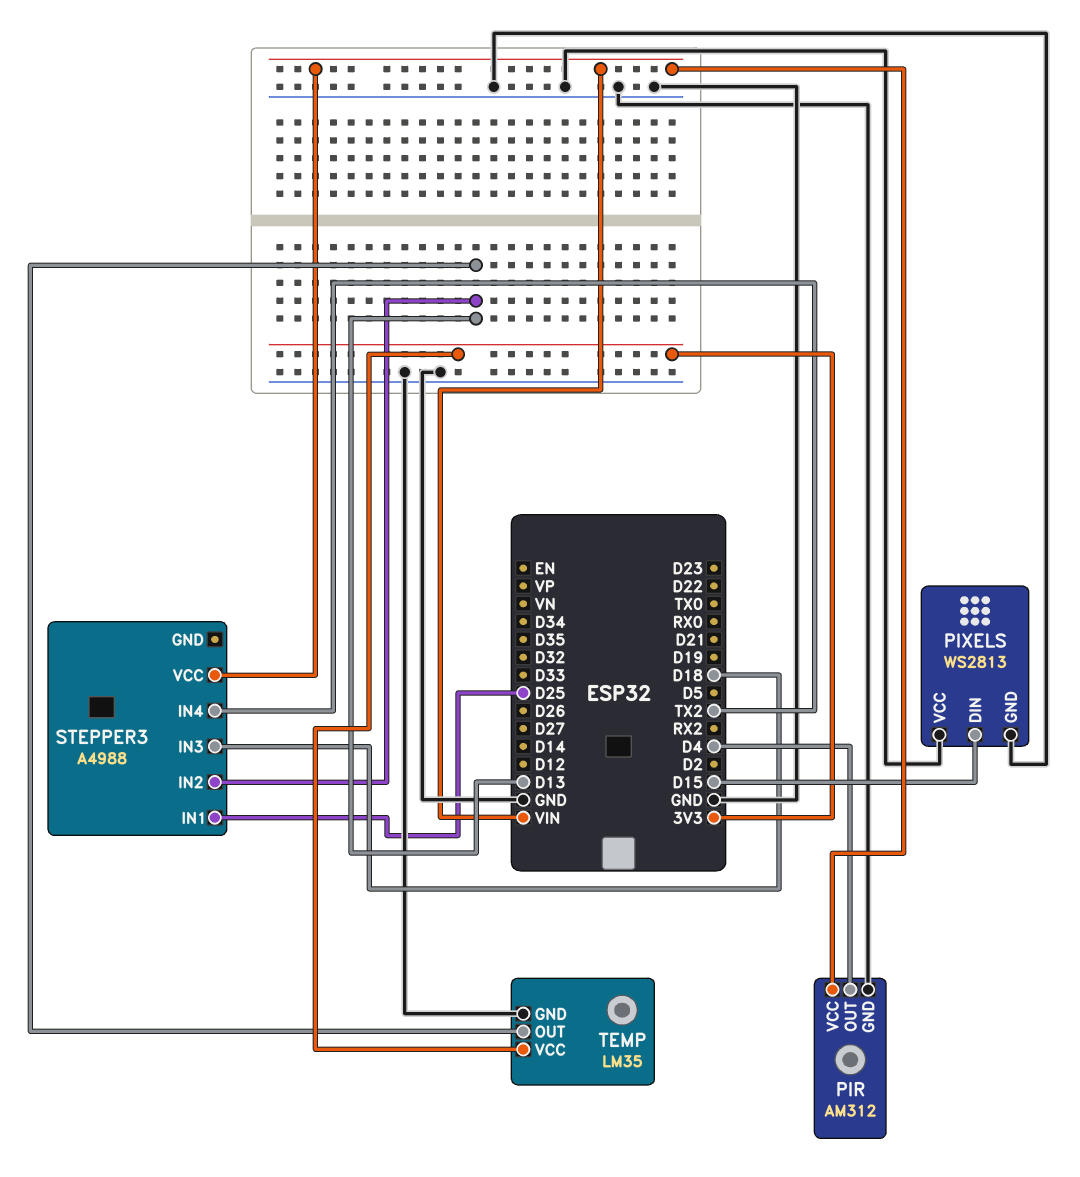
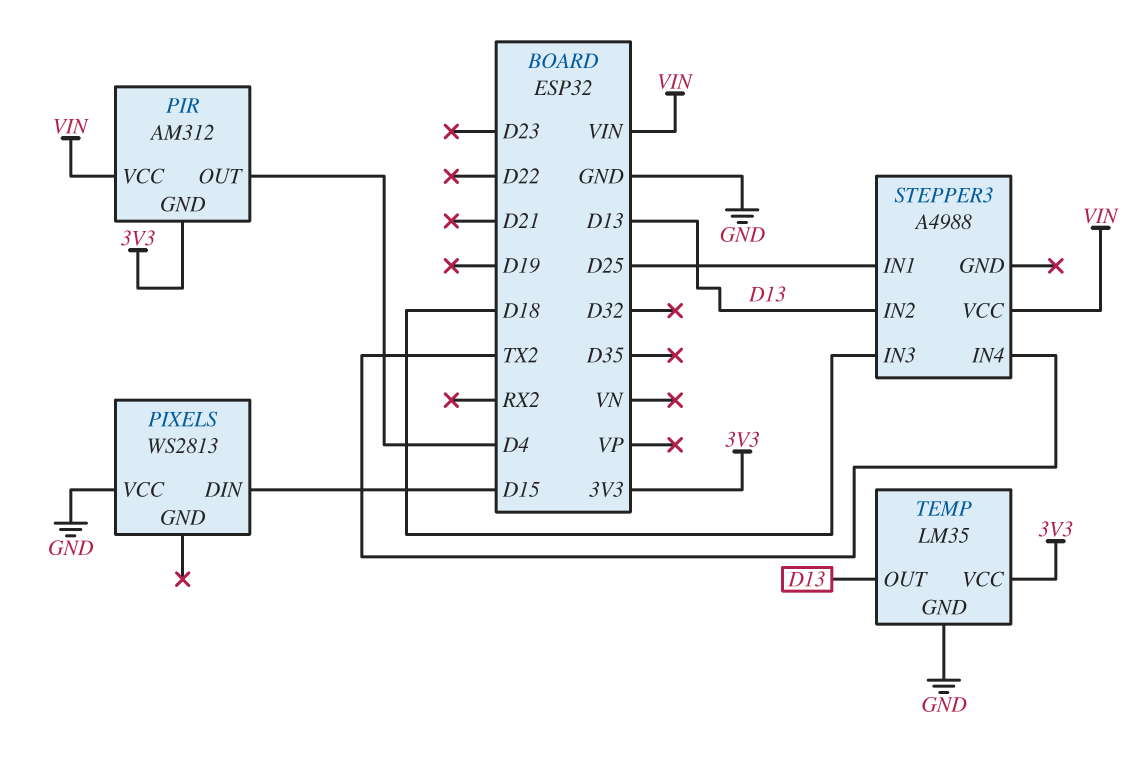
PIR pin GND: GND -> 3V3
PIXELS pin GND: GND -> none

